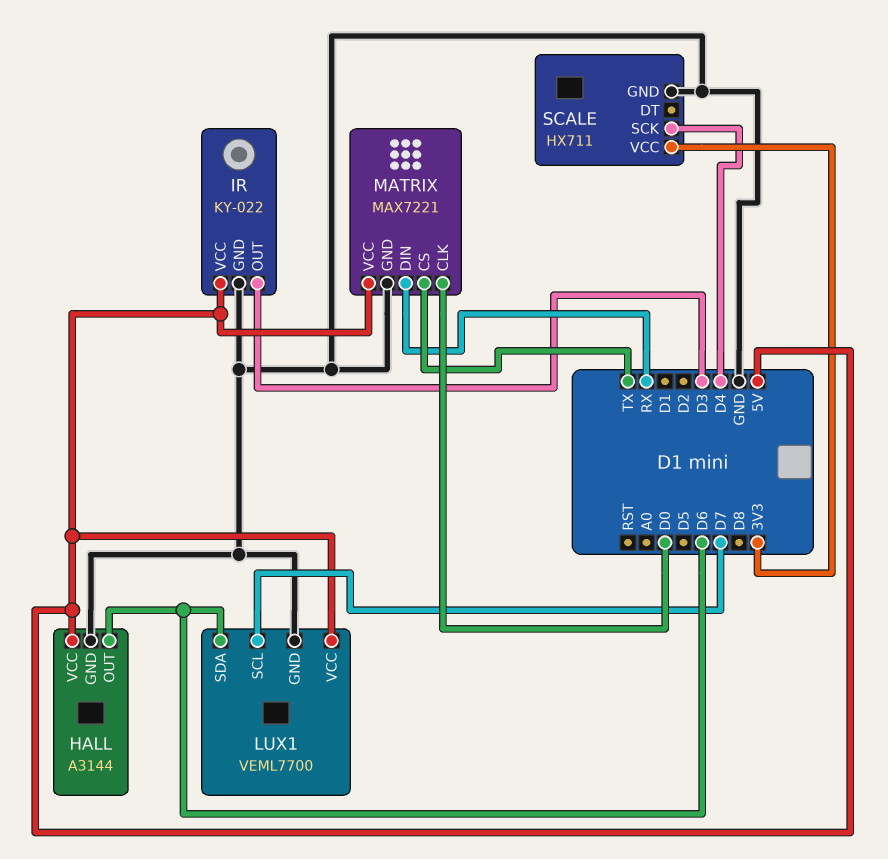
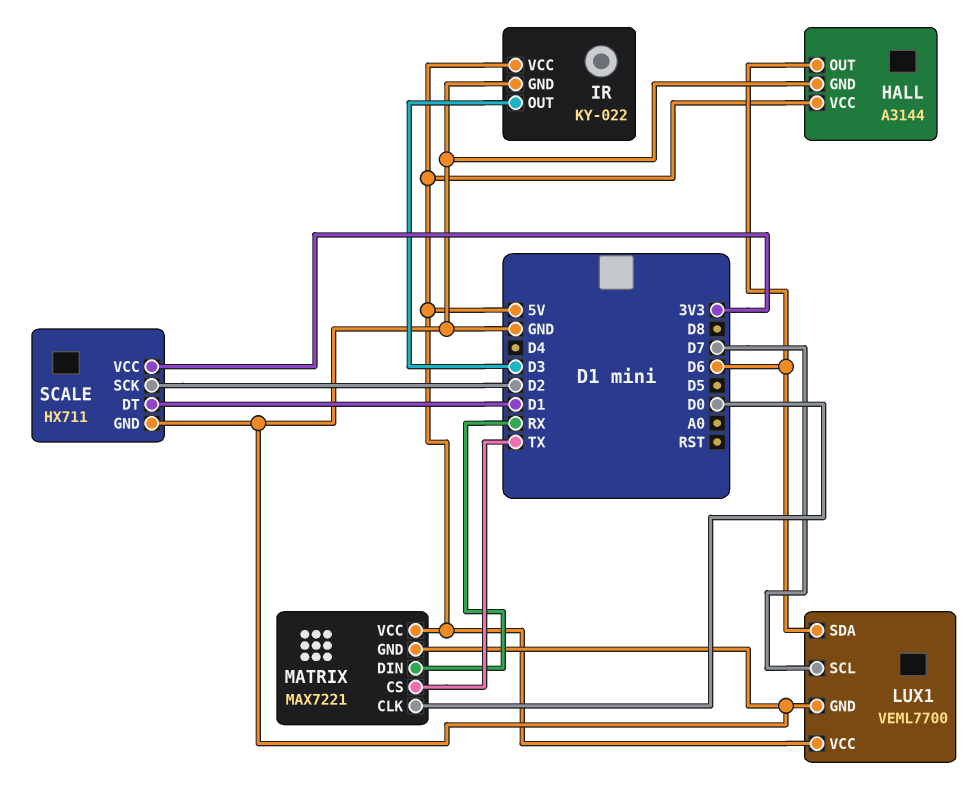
SCALE pin DT: none -> D1
SCALE pin SCK: D4 -> D2

